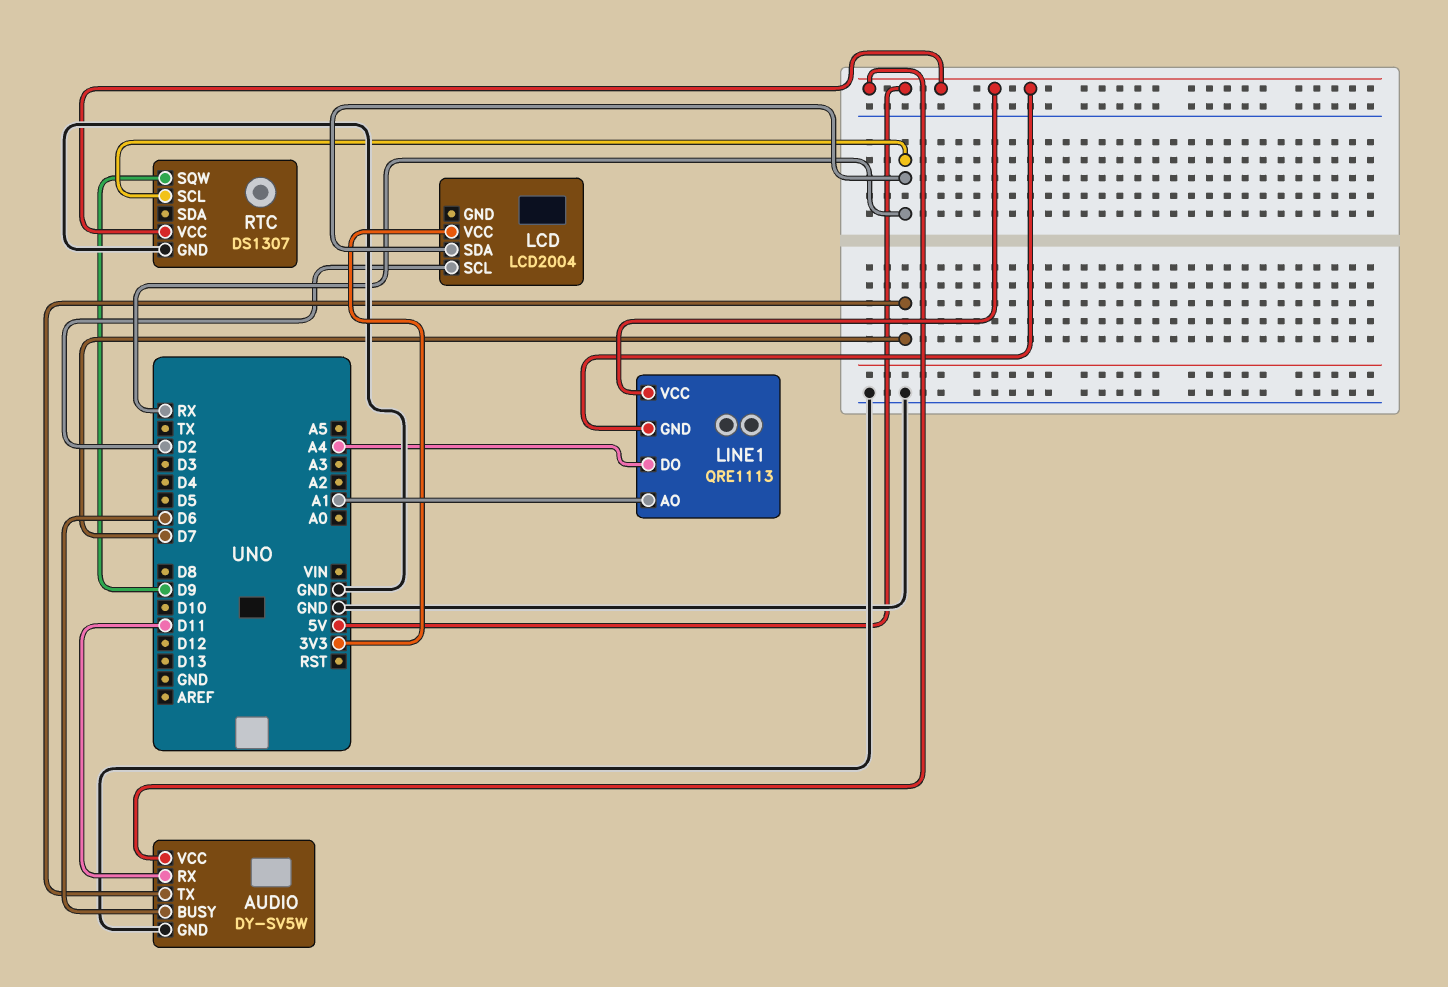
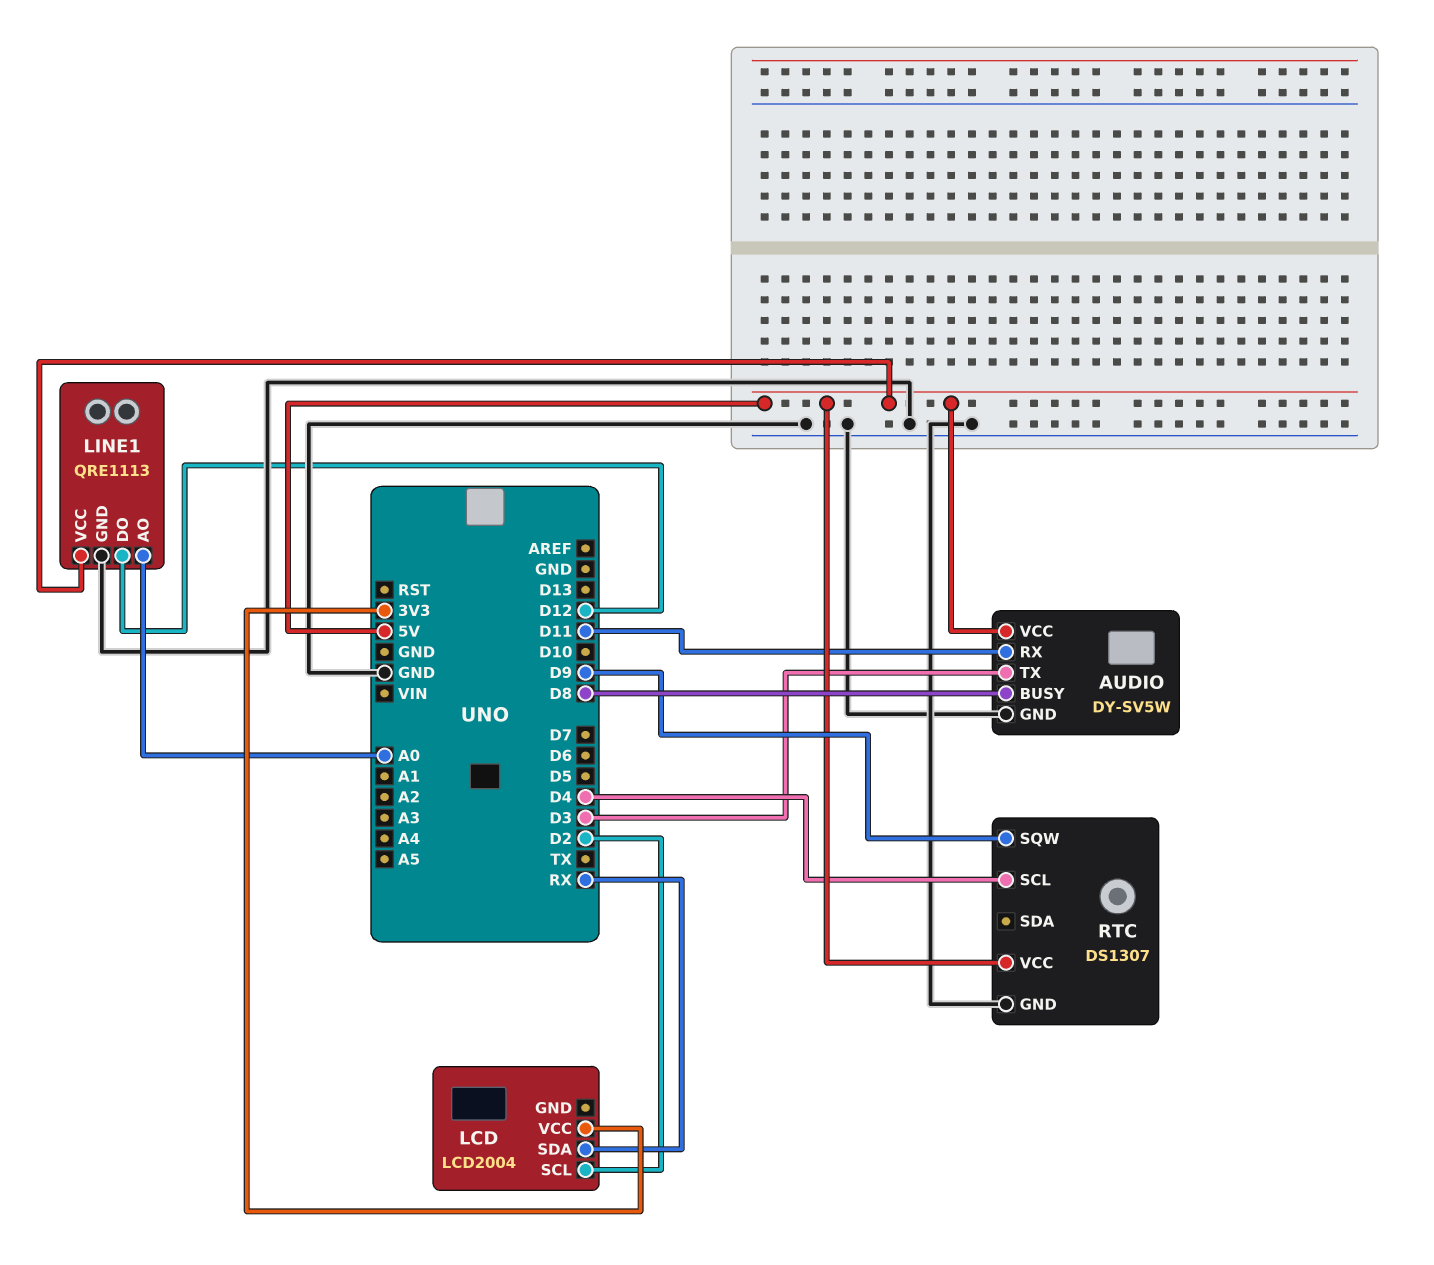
AUDIO pin BUSY: D6 -> D8
AUDIO pin TX: D7 -> D3
LINE1 pin AO: A1 -> A0
LINE1 pin DO: A4 -> D12
LINE1 pin GND: 5V -> GND
RTC pin SCL: RX -> D4

